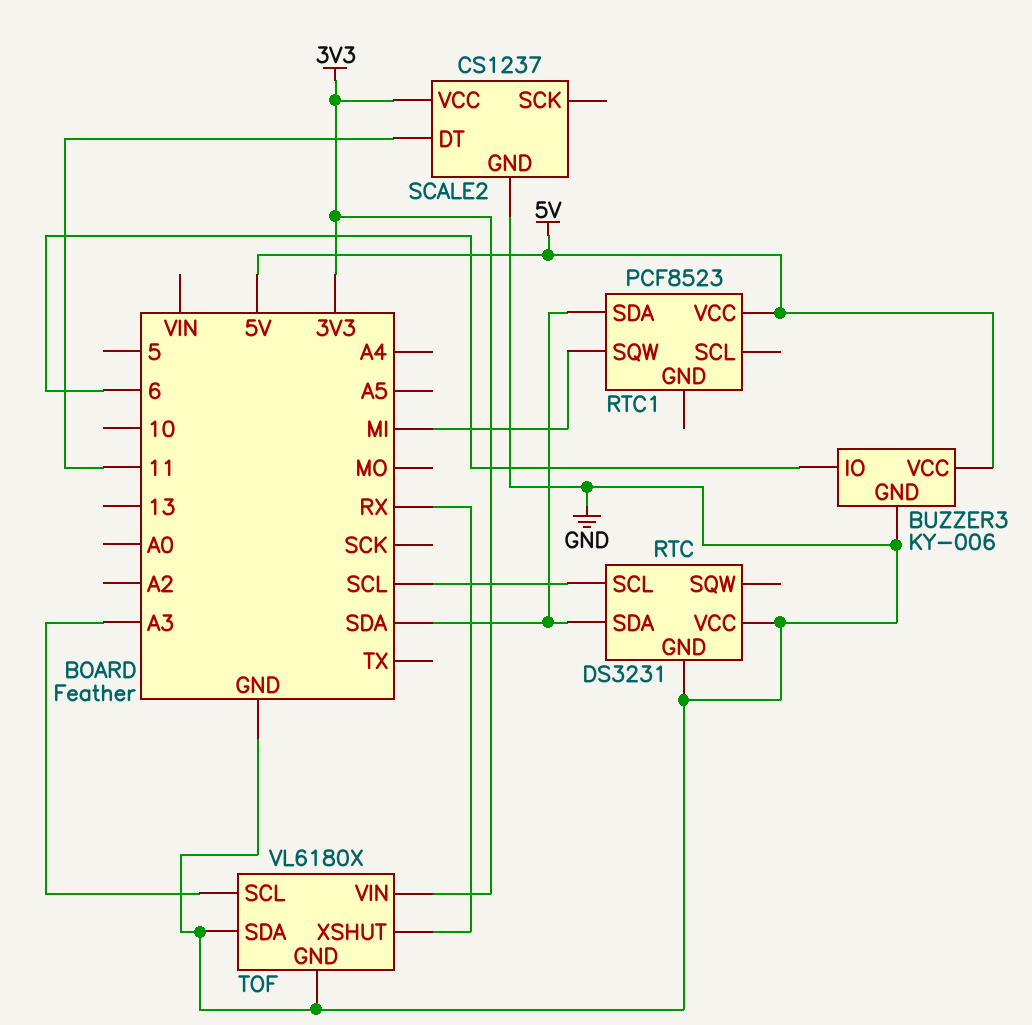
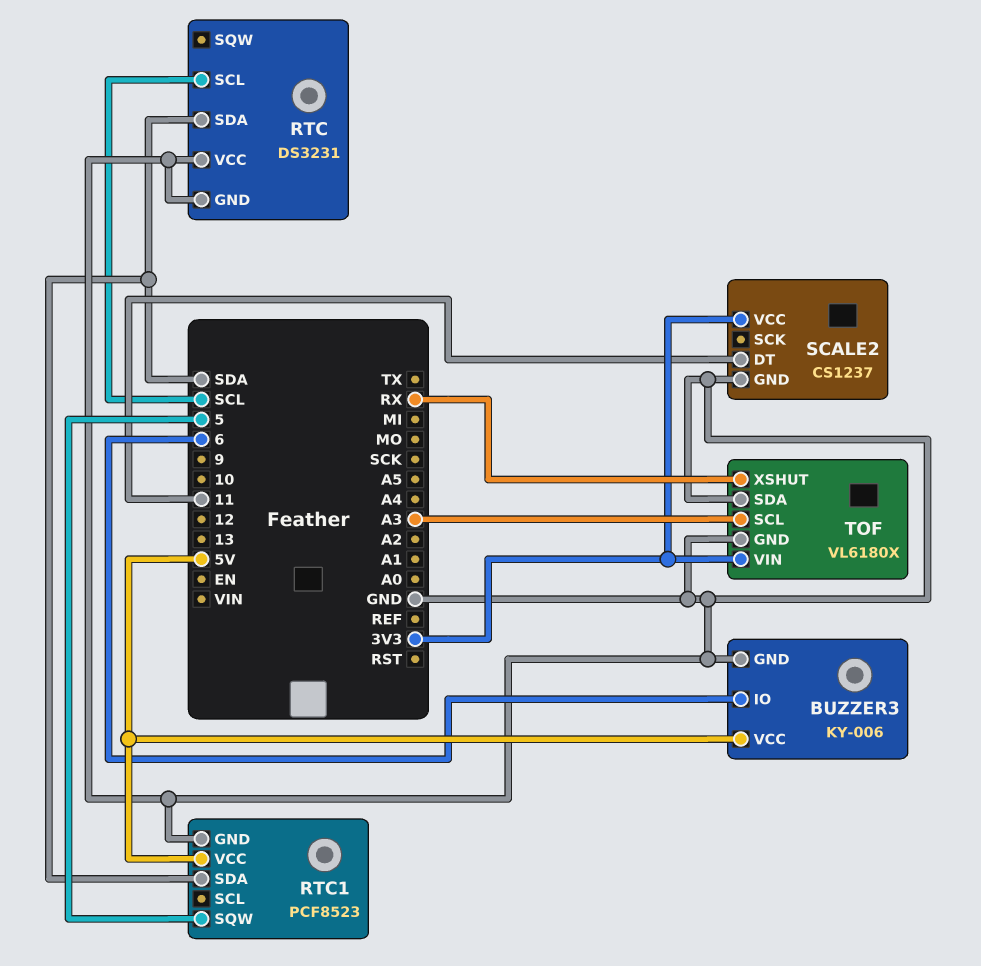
RTC1 pin GND: none -> GND
RTC1 pin SQW: MI -> 5

